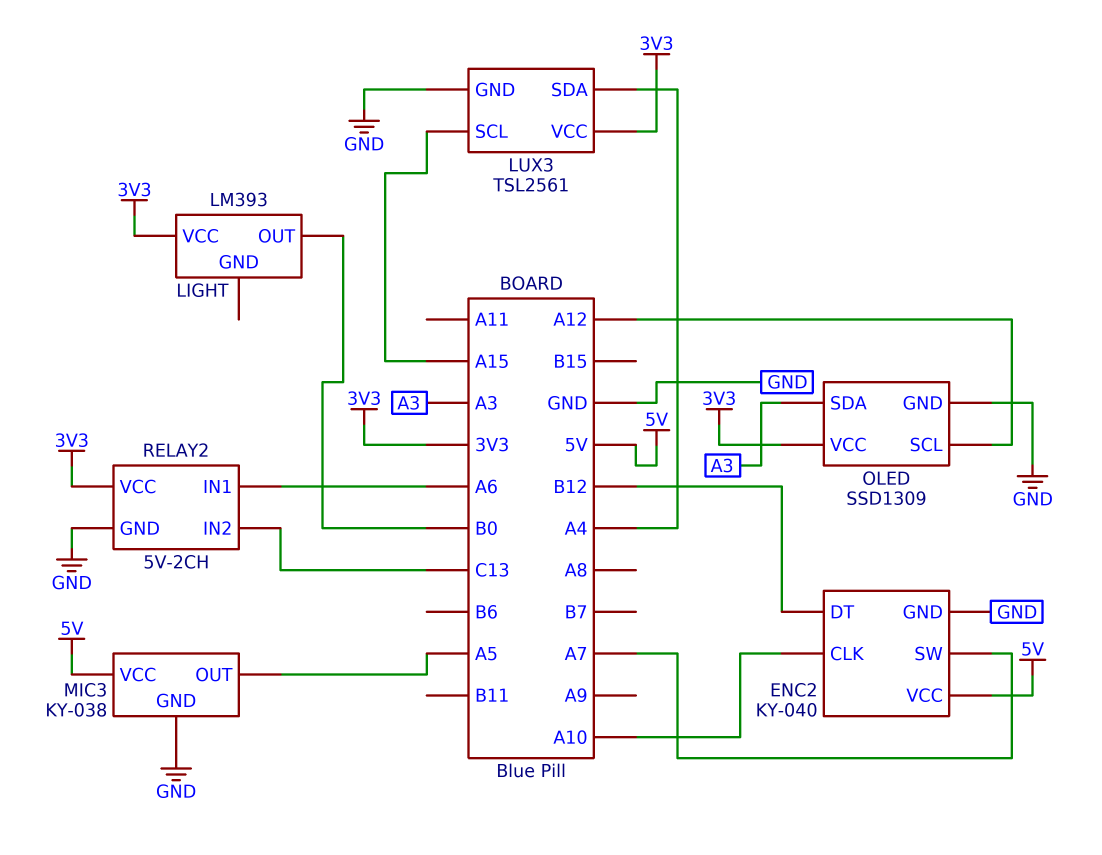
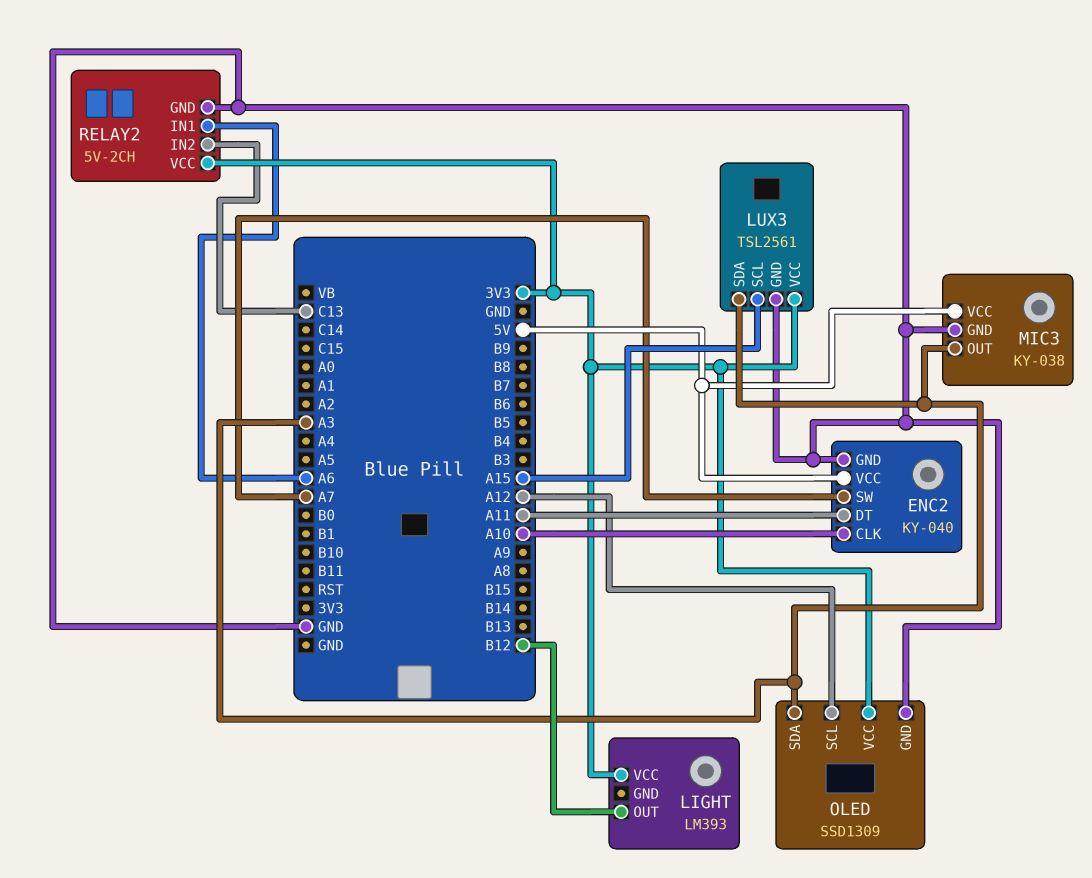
ENC2 pin DT: B12 -> A11
LIGHT pin OUT: B0 -> B12
LUX3 pin SDA: A4 -> A3
MIC3 pin OUT: A5 -> A3

